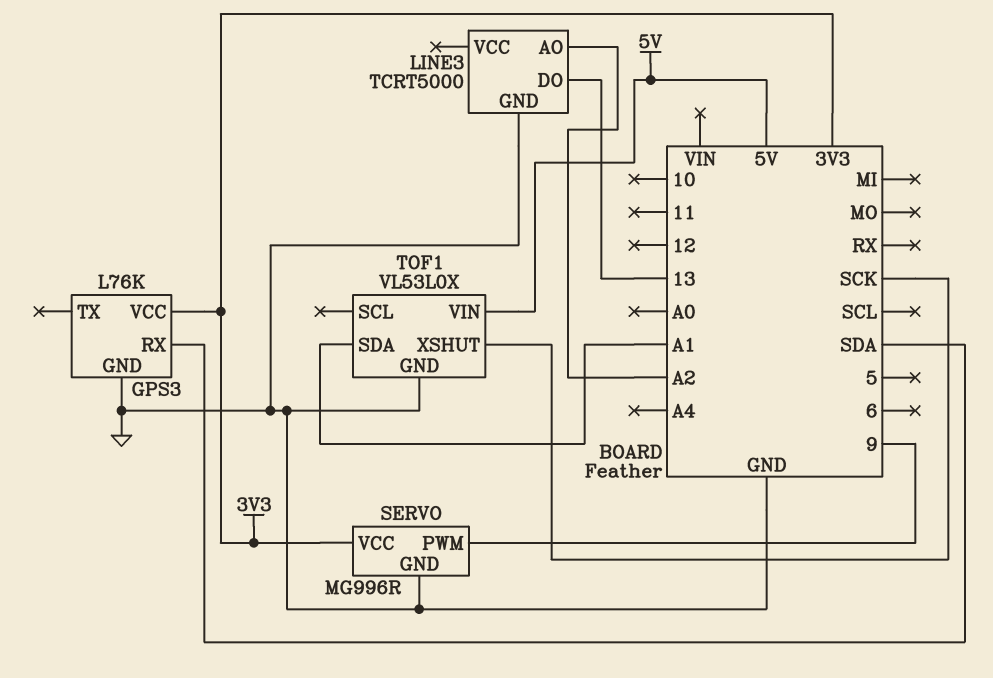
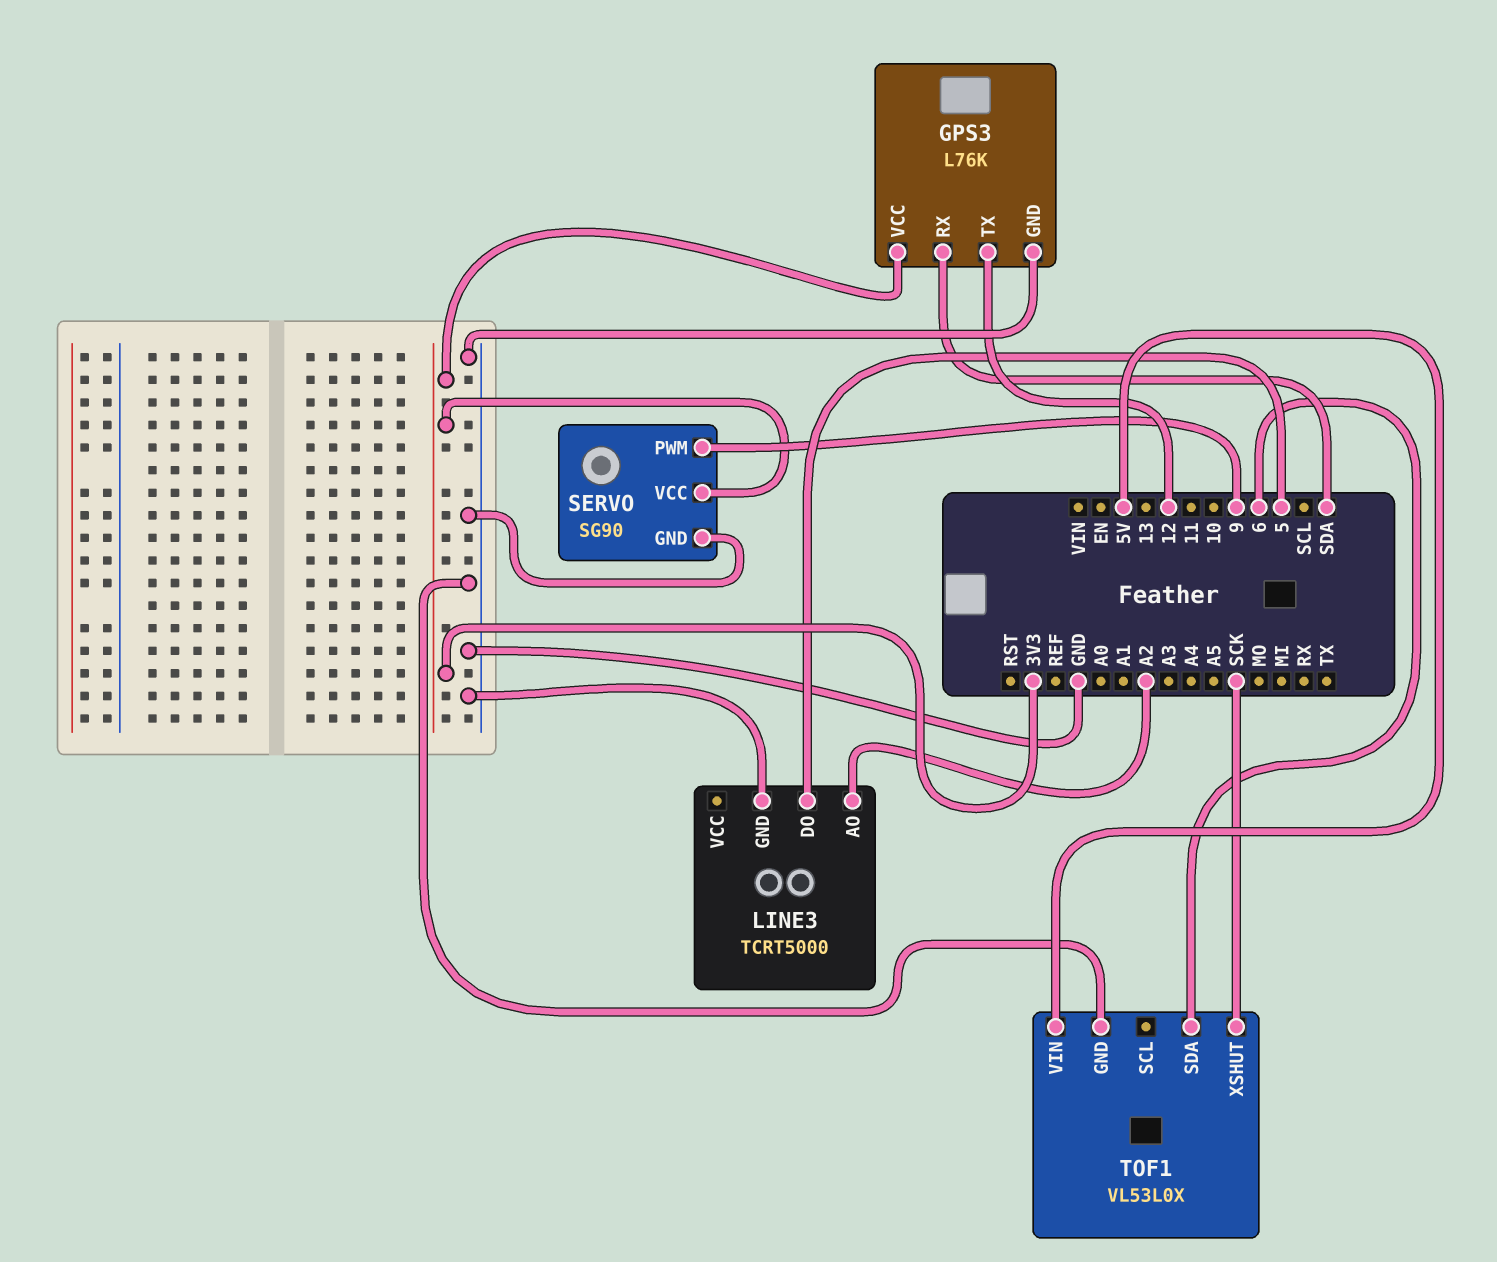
GPS3 pin TX: none -> 12
LINE3 pin DO: 13 -> 5
SERVO: MG996R -> SG90
TOF1 pin SDA: A1 -> 6

